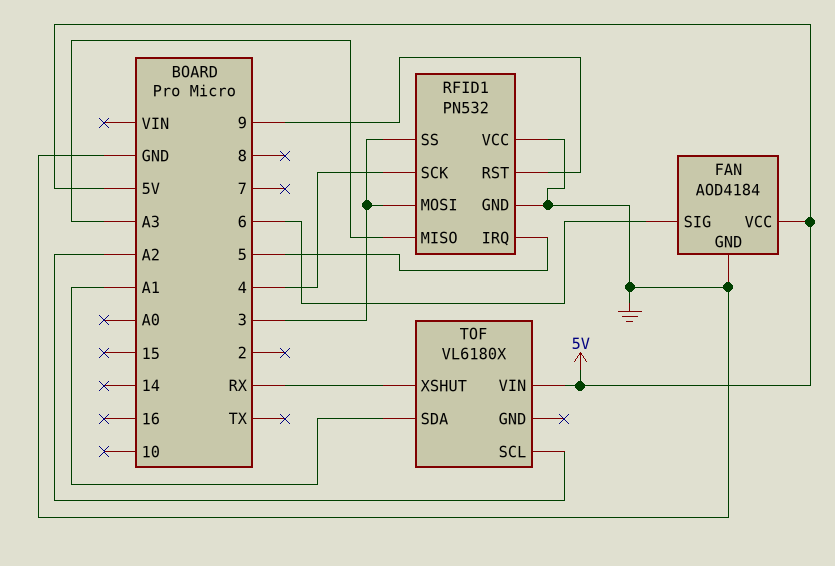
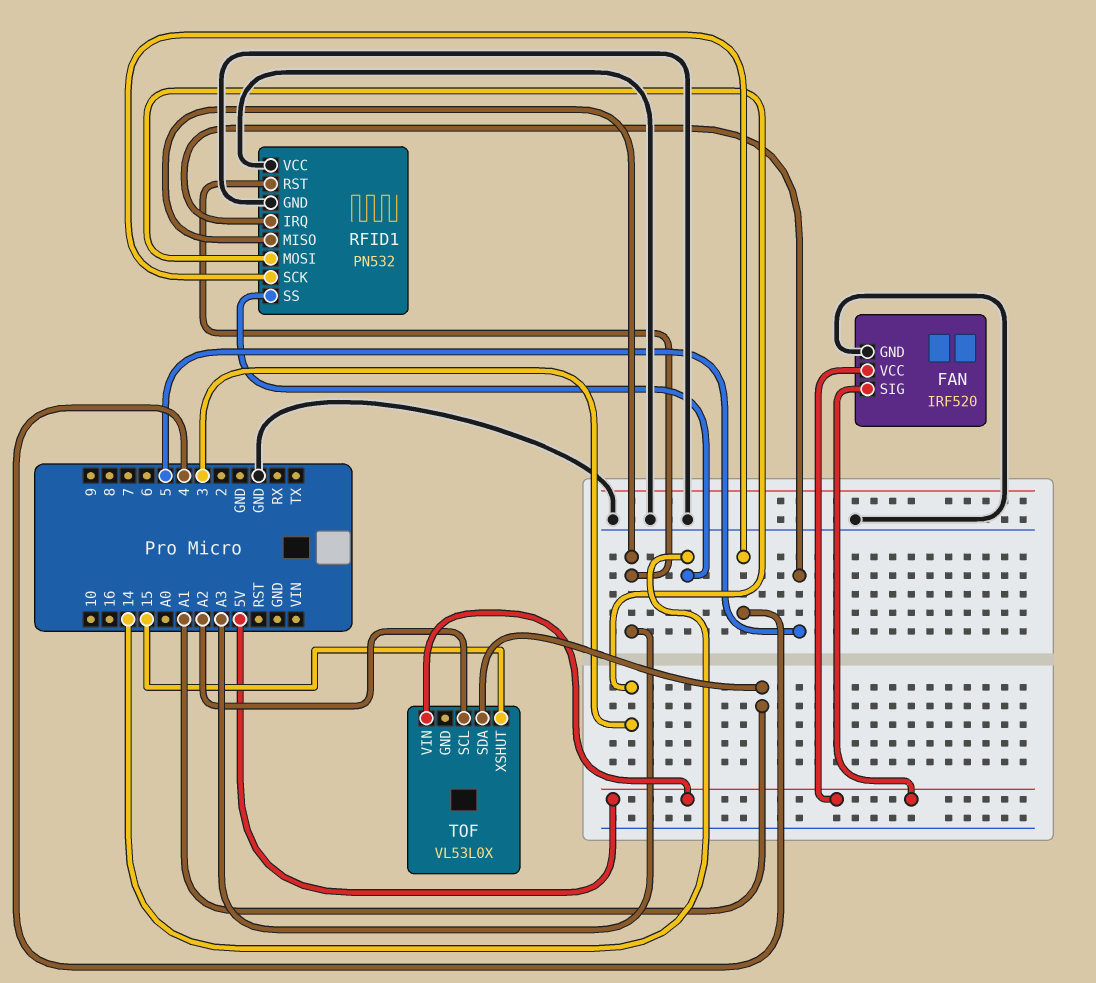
FAN: AOD4184 -> IRF520
FAN pin SIG: 6 -> 5V
RFID1 pin RST: 9 -> A3
RFID1 pin SS: 3 -> 14
TOF: VL6180X -> VL53L0X
TOF pin XSHUT: RX -> 15

